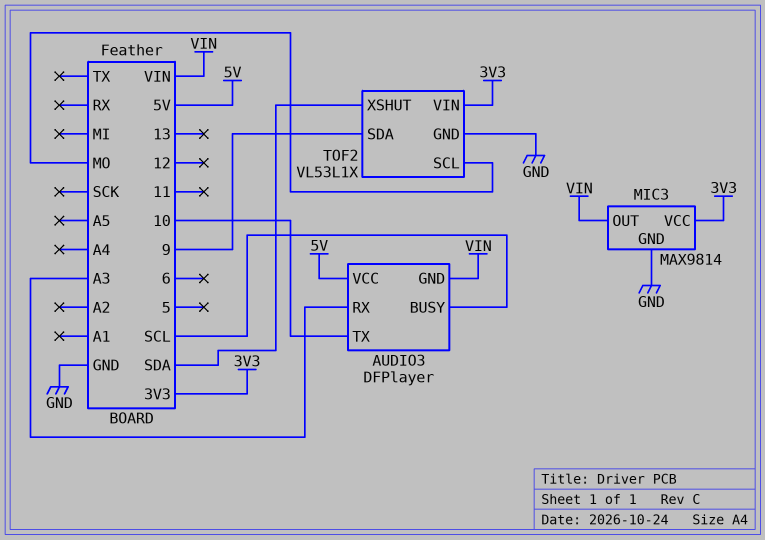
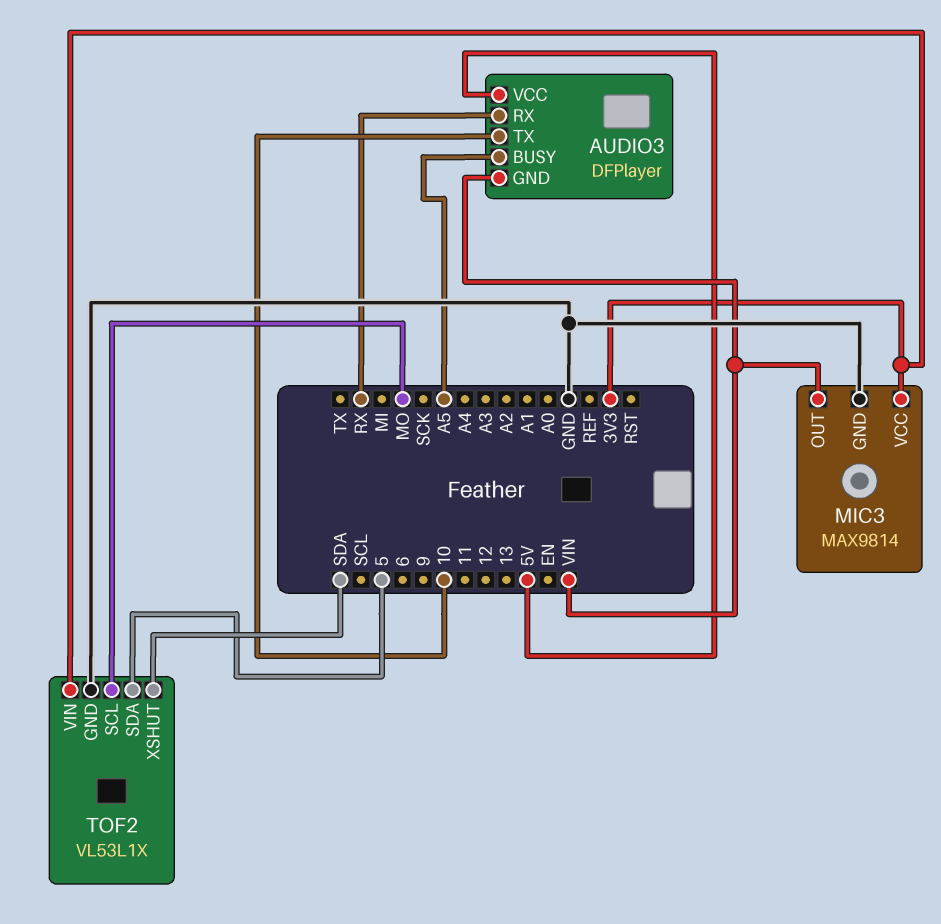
AUDIO3 pin BUSY: SCL -> A5
AUDIO3 pin RX: A3 -> RX
TOF2 pin SDA: 9 -> 5

